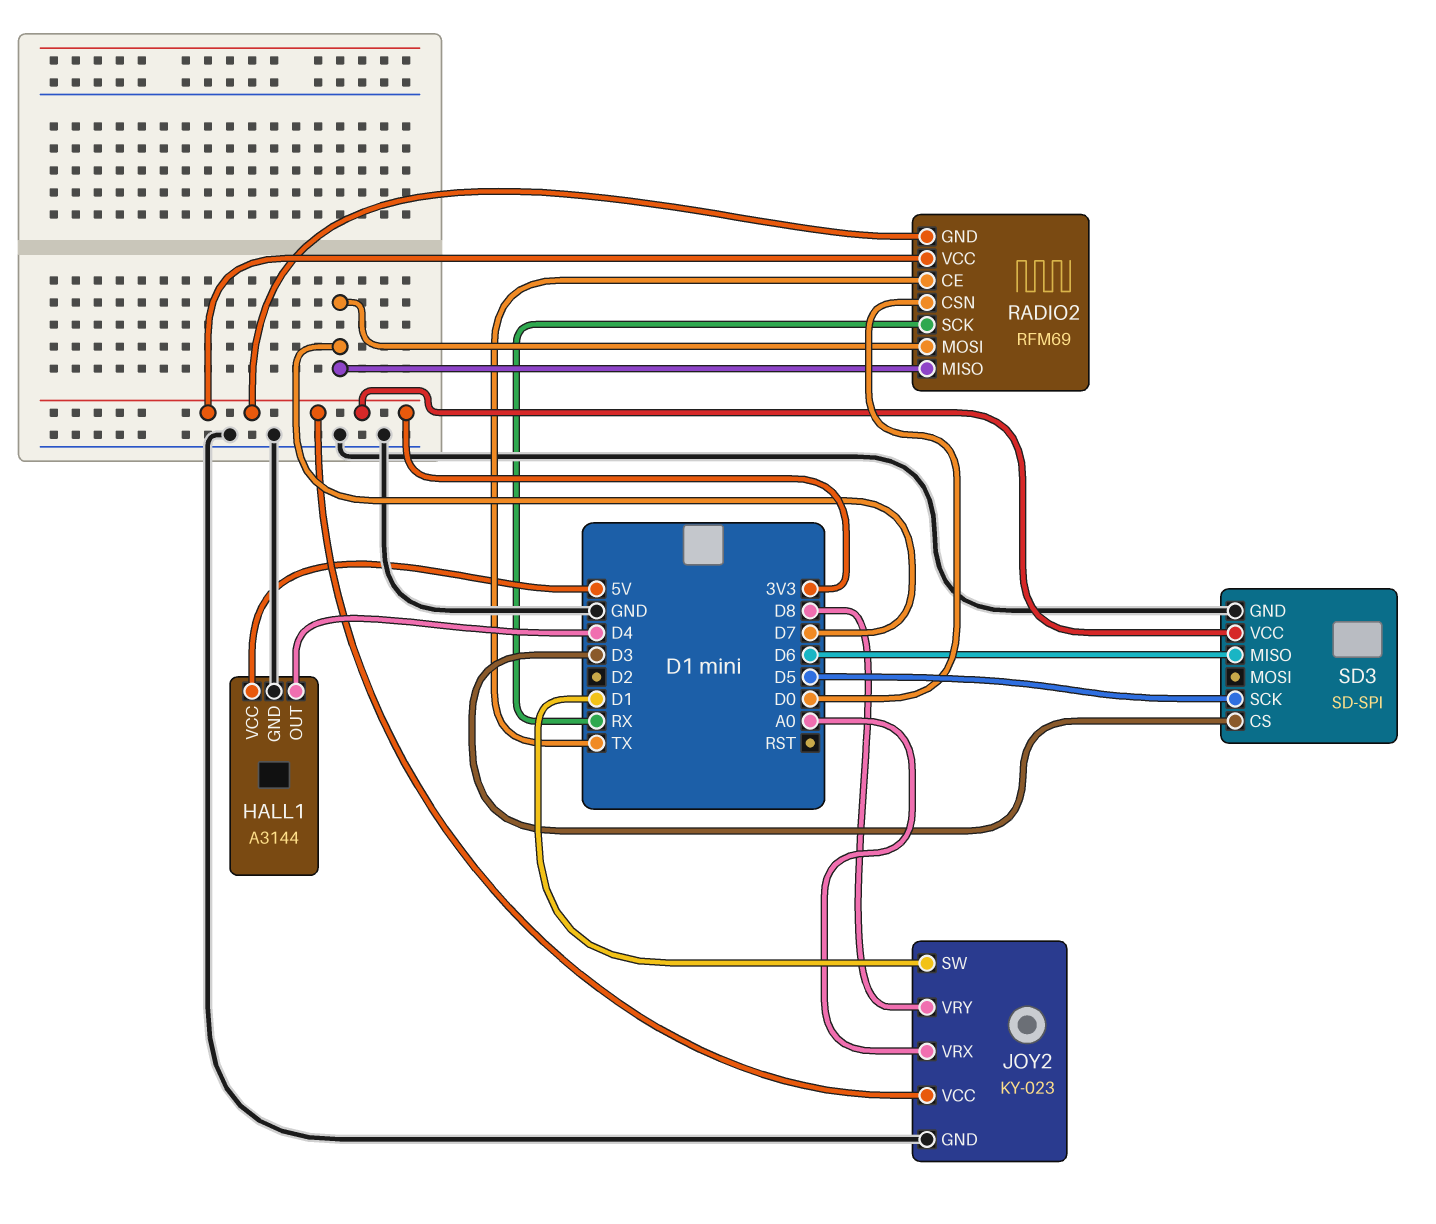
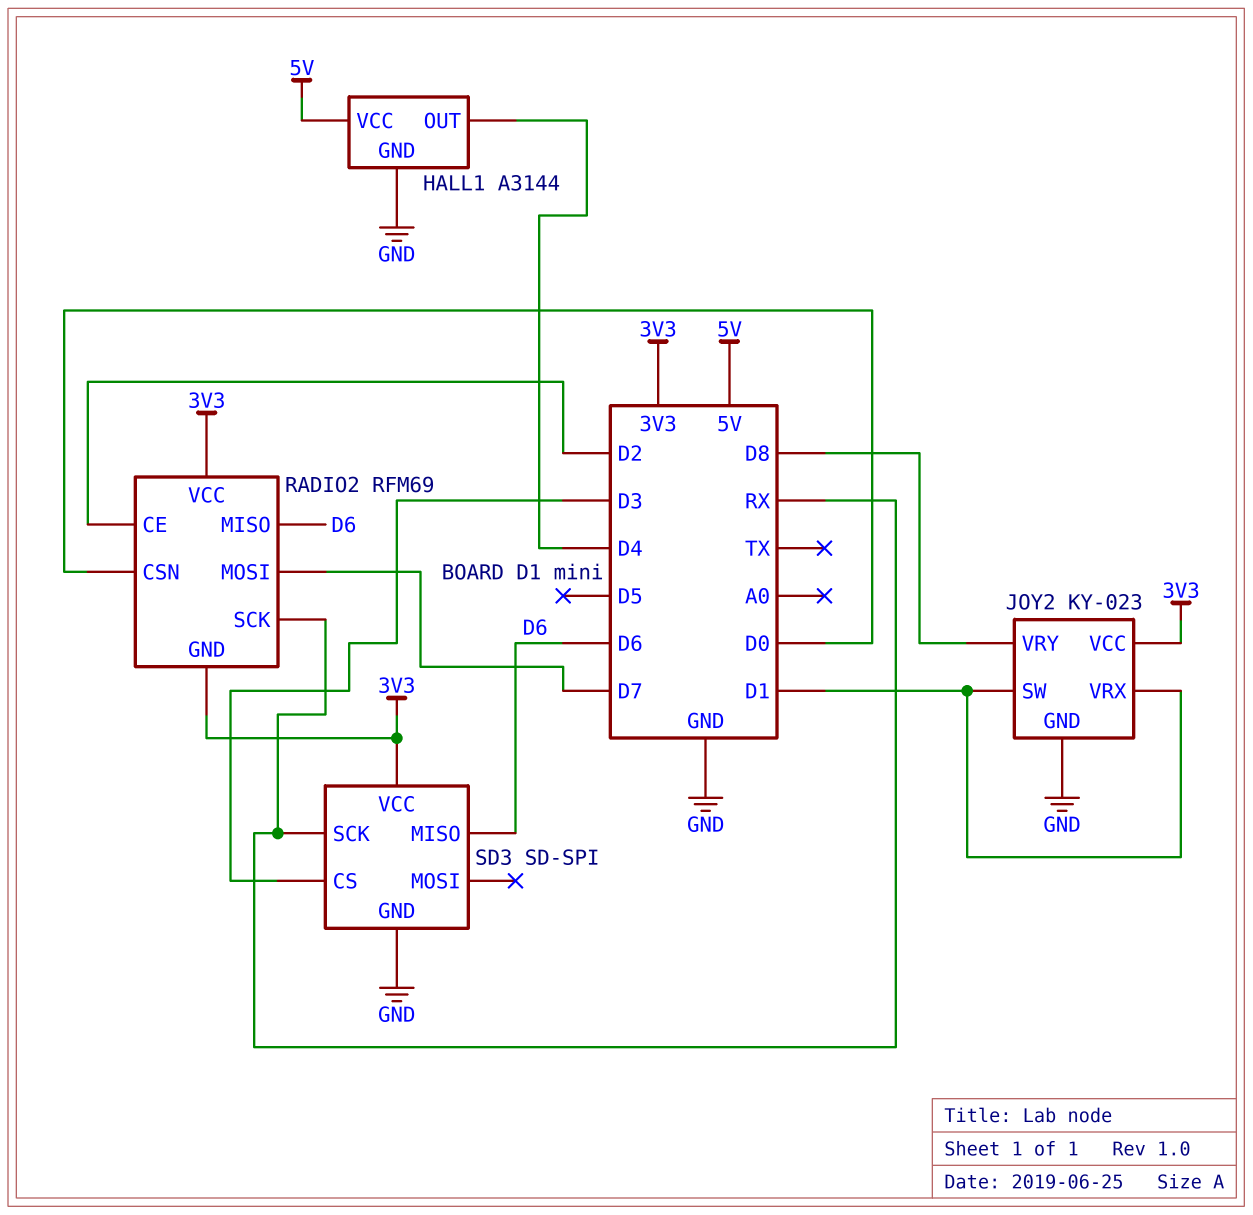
JOY2 pin VRX: A0 -> D1
RADIO2 pin CE: TX -> D2
RADIO2 pin MISO: D7 -> D6
SD3 pin SCK: D5 -> RX

